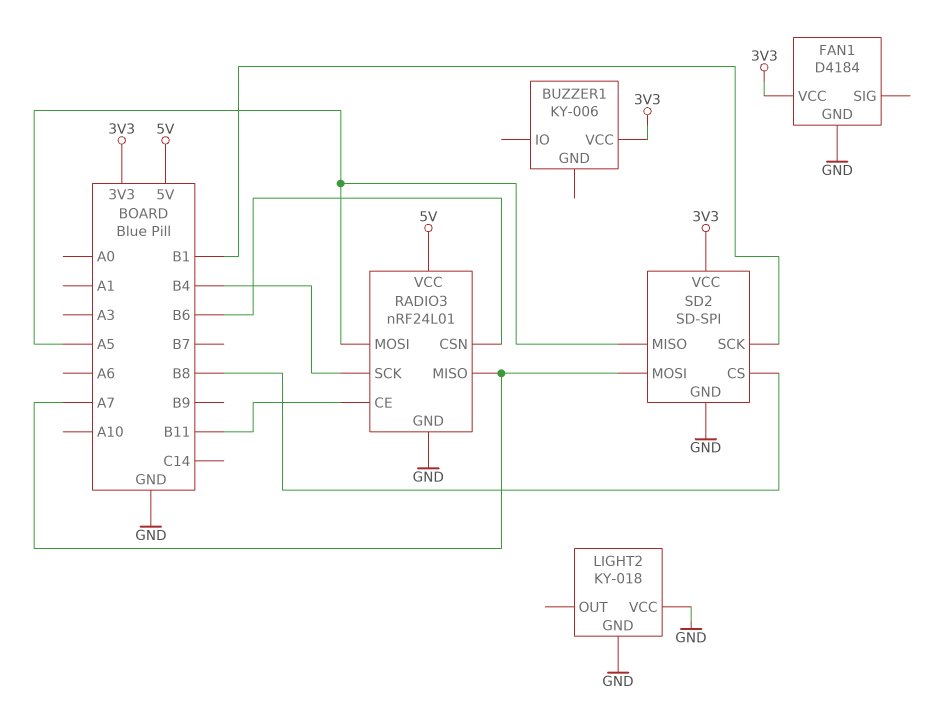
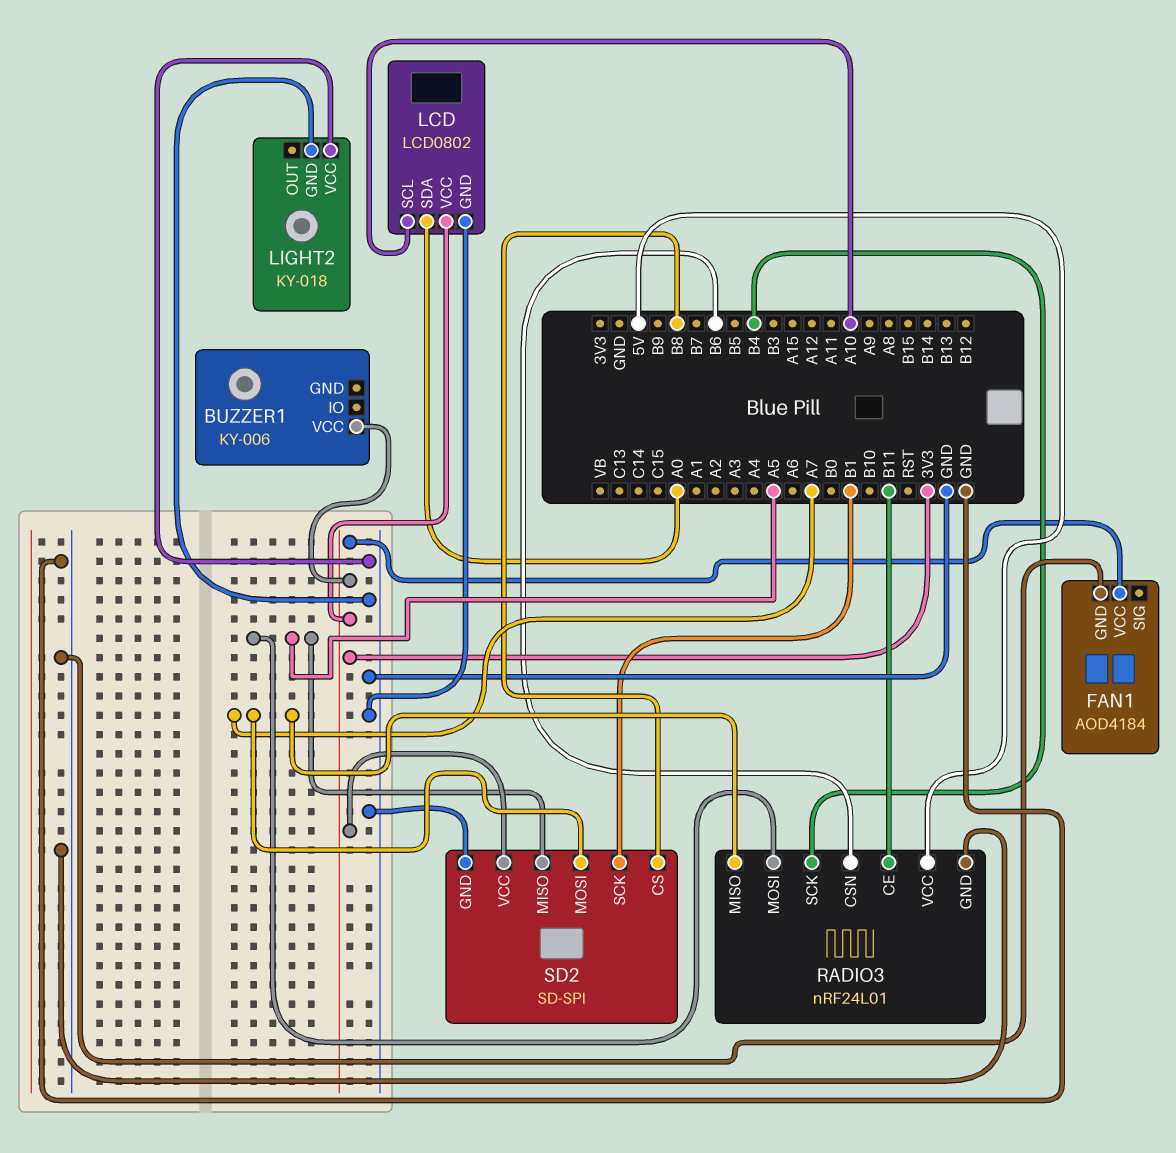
FAN1: D4184 -> AOD4184
LCD: none -> LCD0802
LCD pin GND: none -> GND
LCD pin SCL: none -> A10
LCD pin SDA: none -> A0
LCD pin VCC: none -> 3V3

